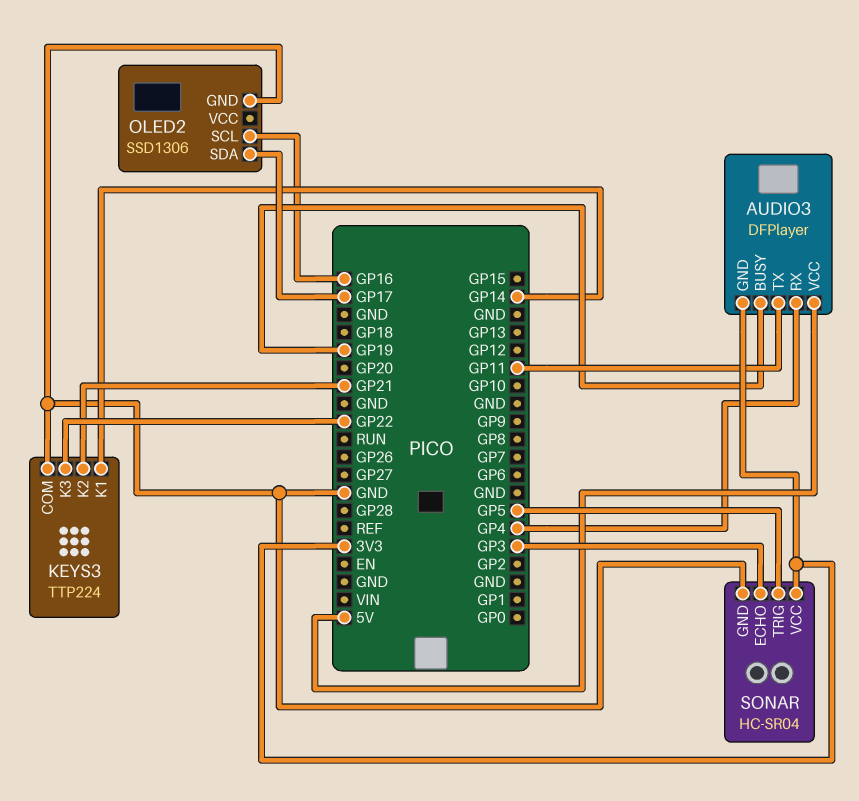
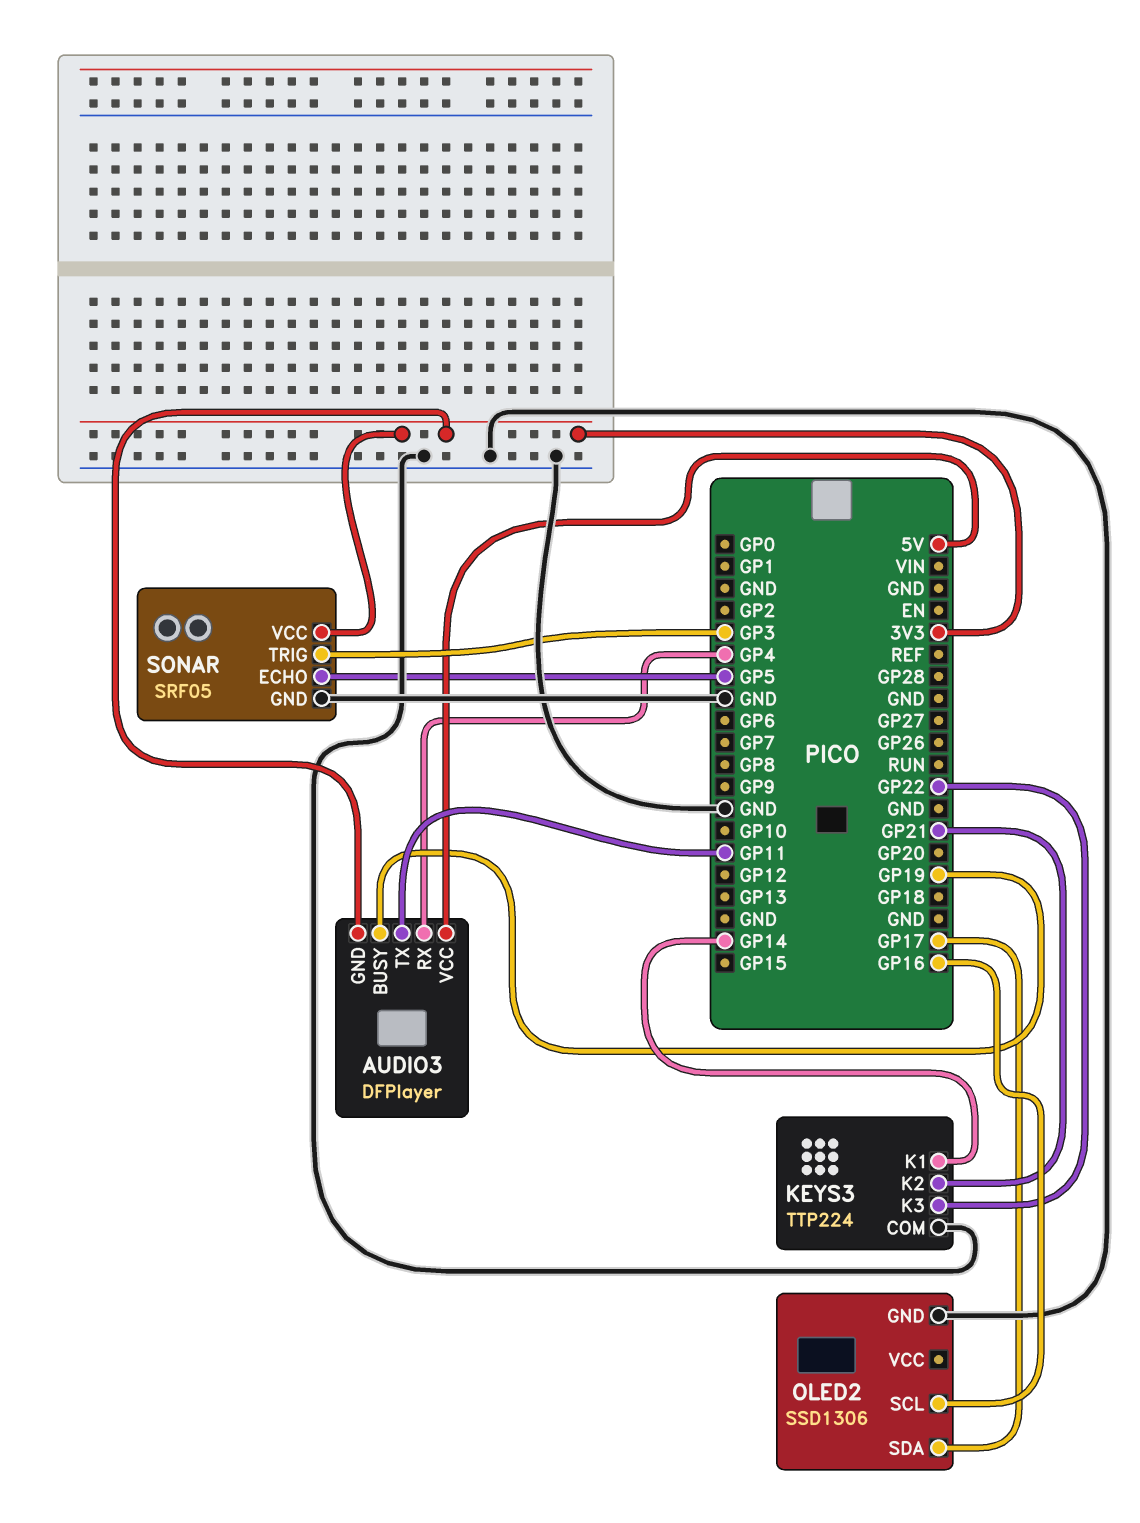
SONAR: HC-SR04 -> SRF05
SONAR pin ECHO: GP3 -> GP5
SONAR pin TRIG: GP5 -> GP3

